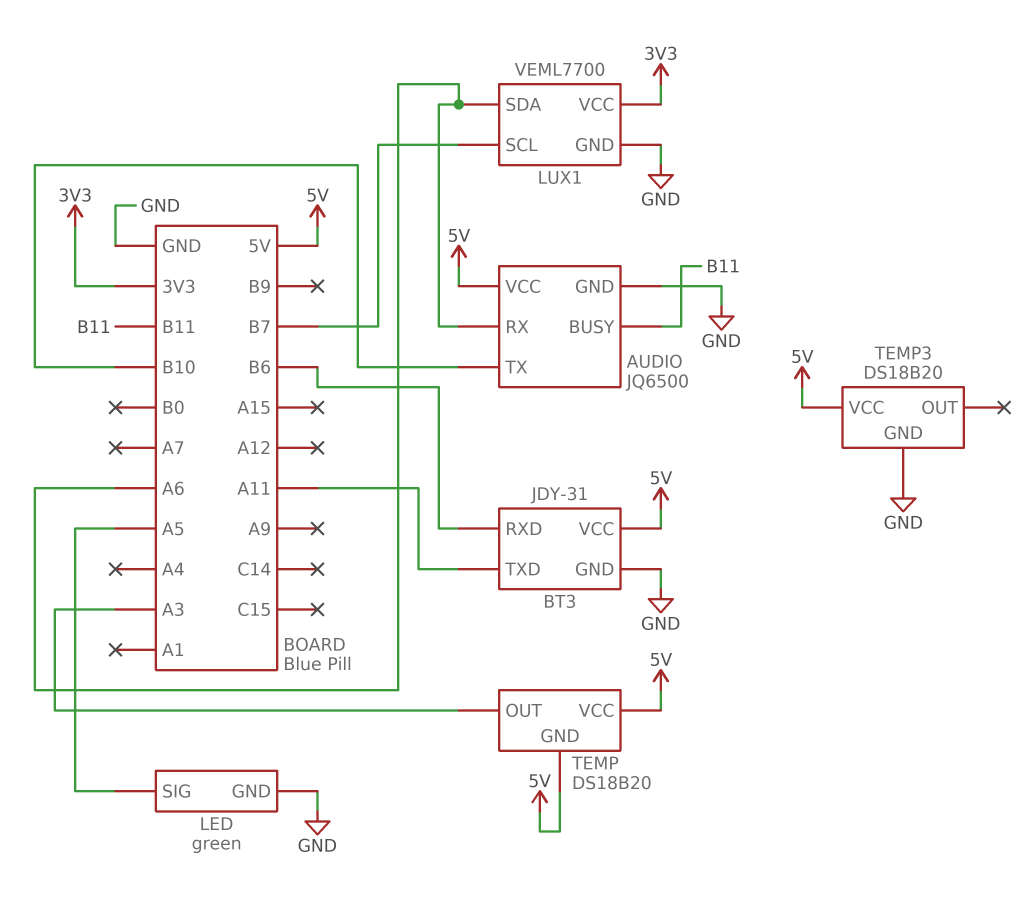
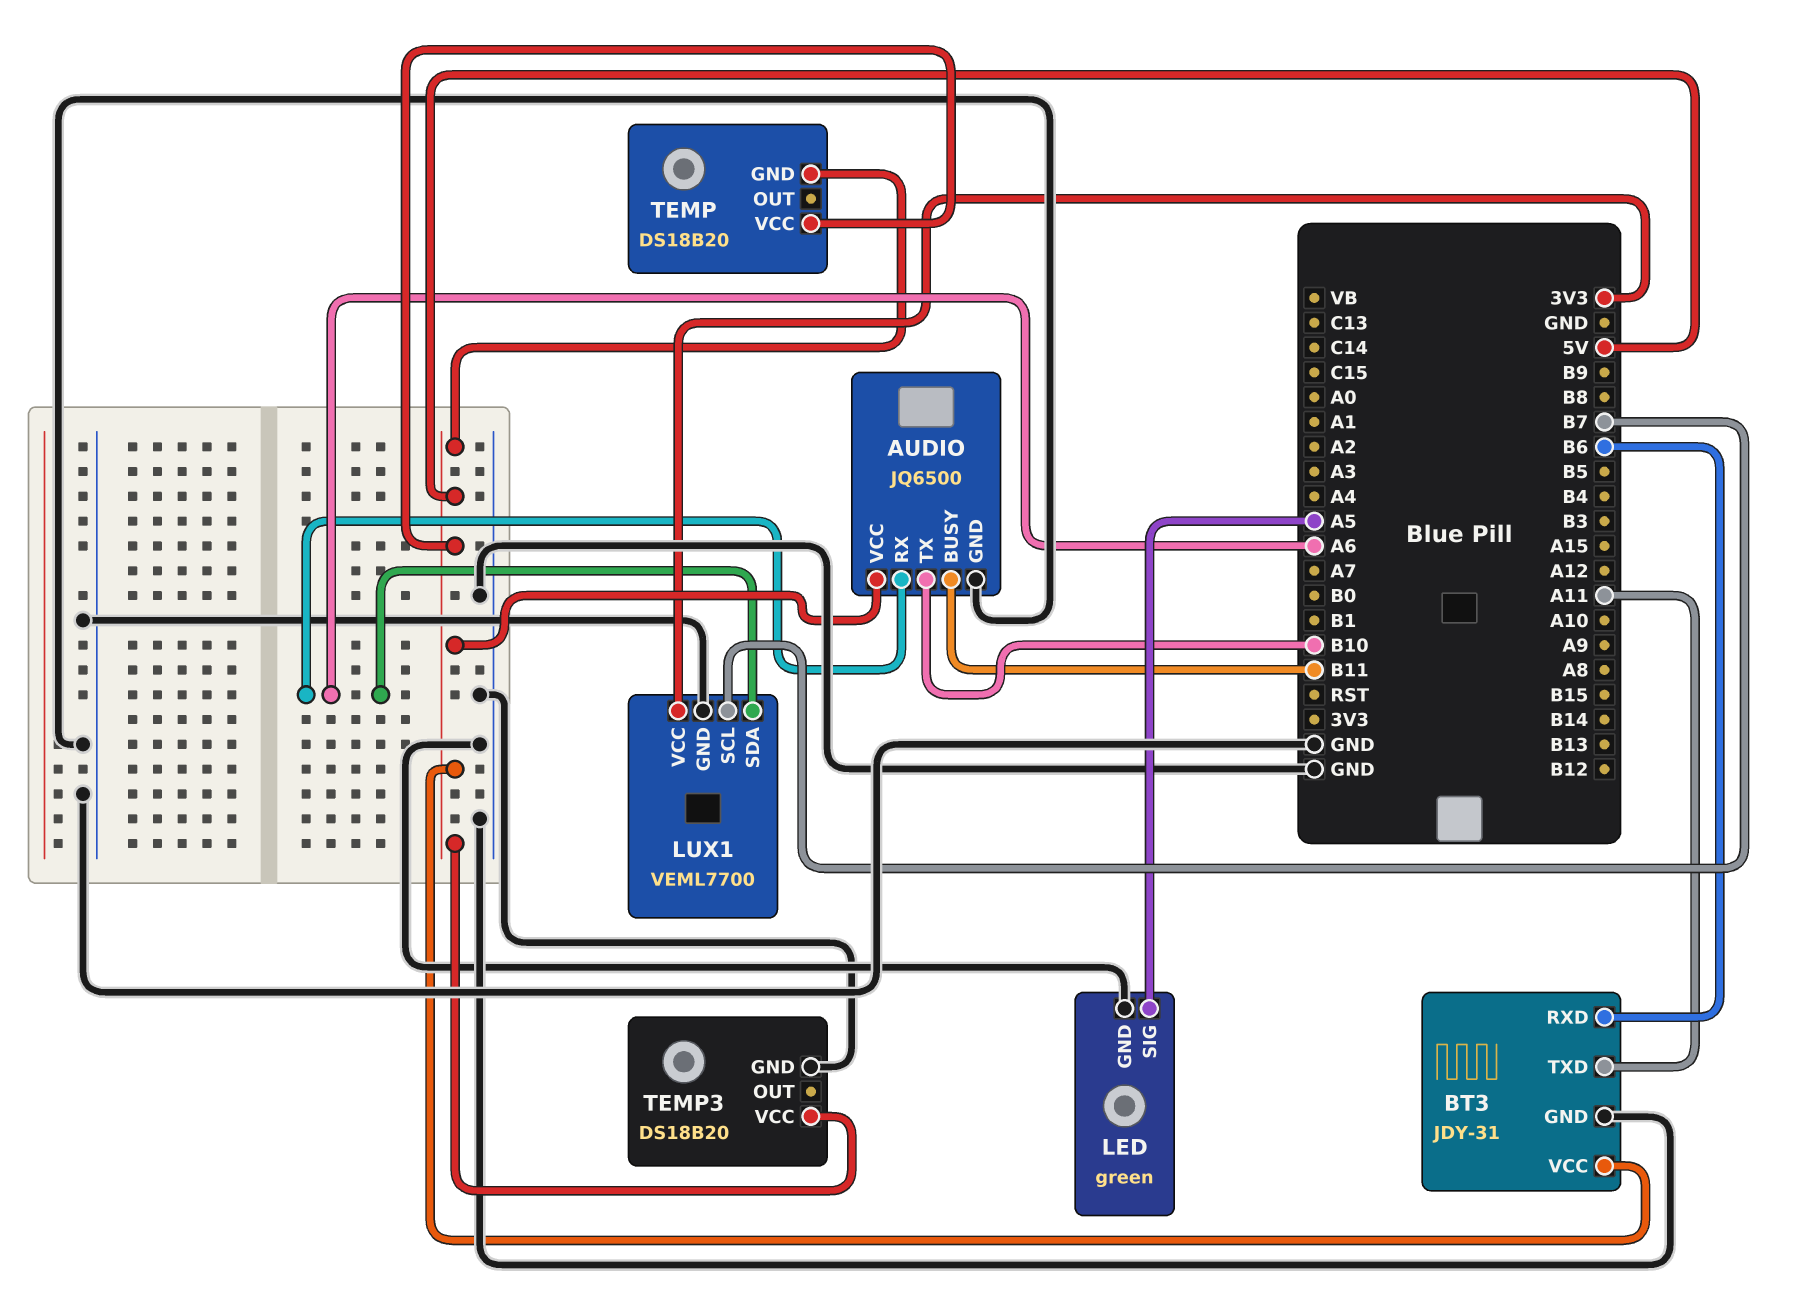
TEMP pin OUT: A3 -> none

